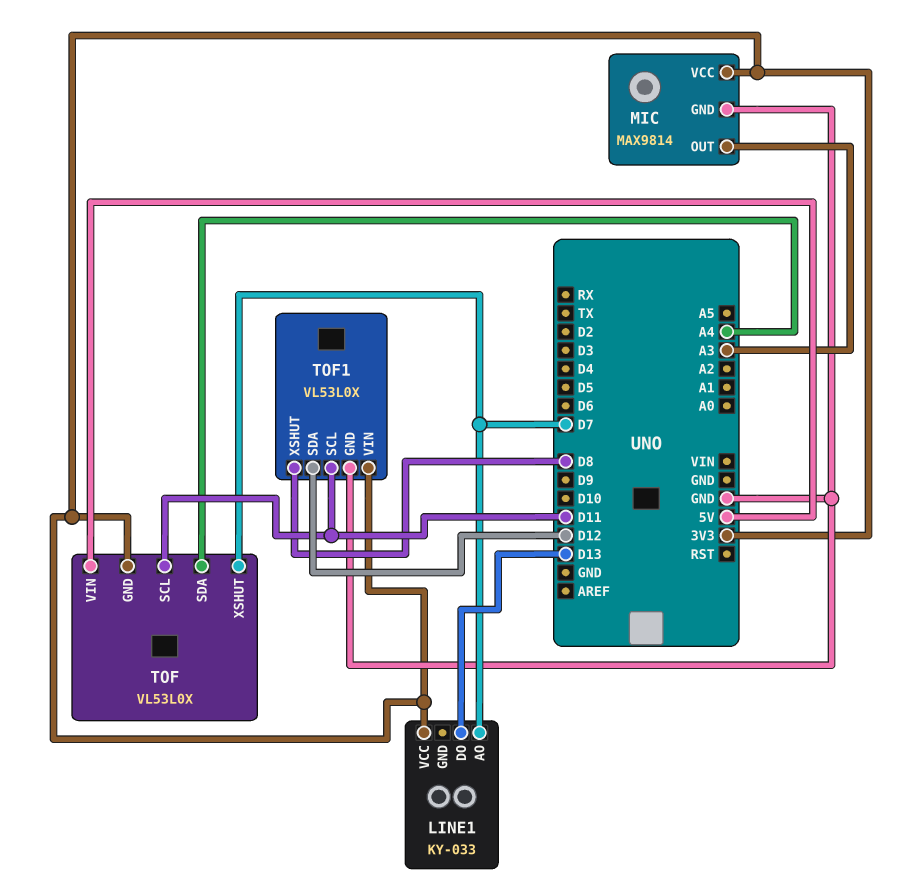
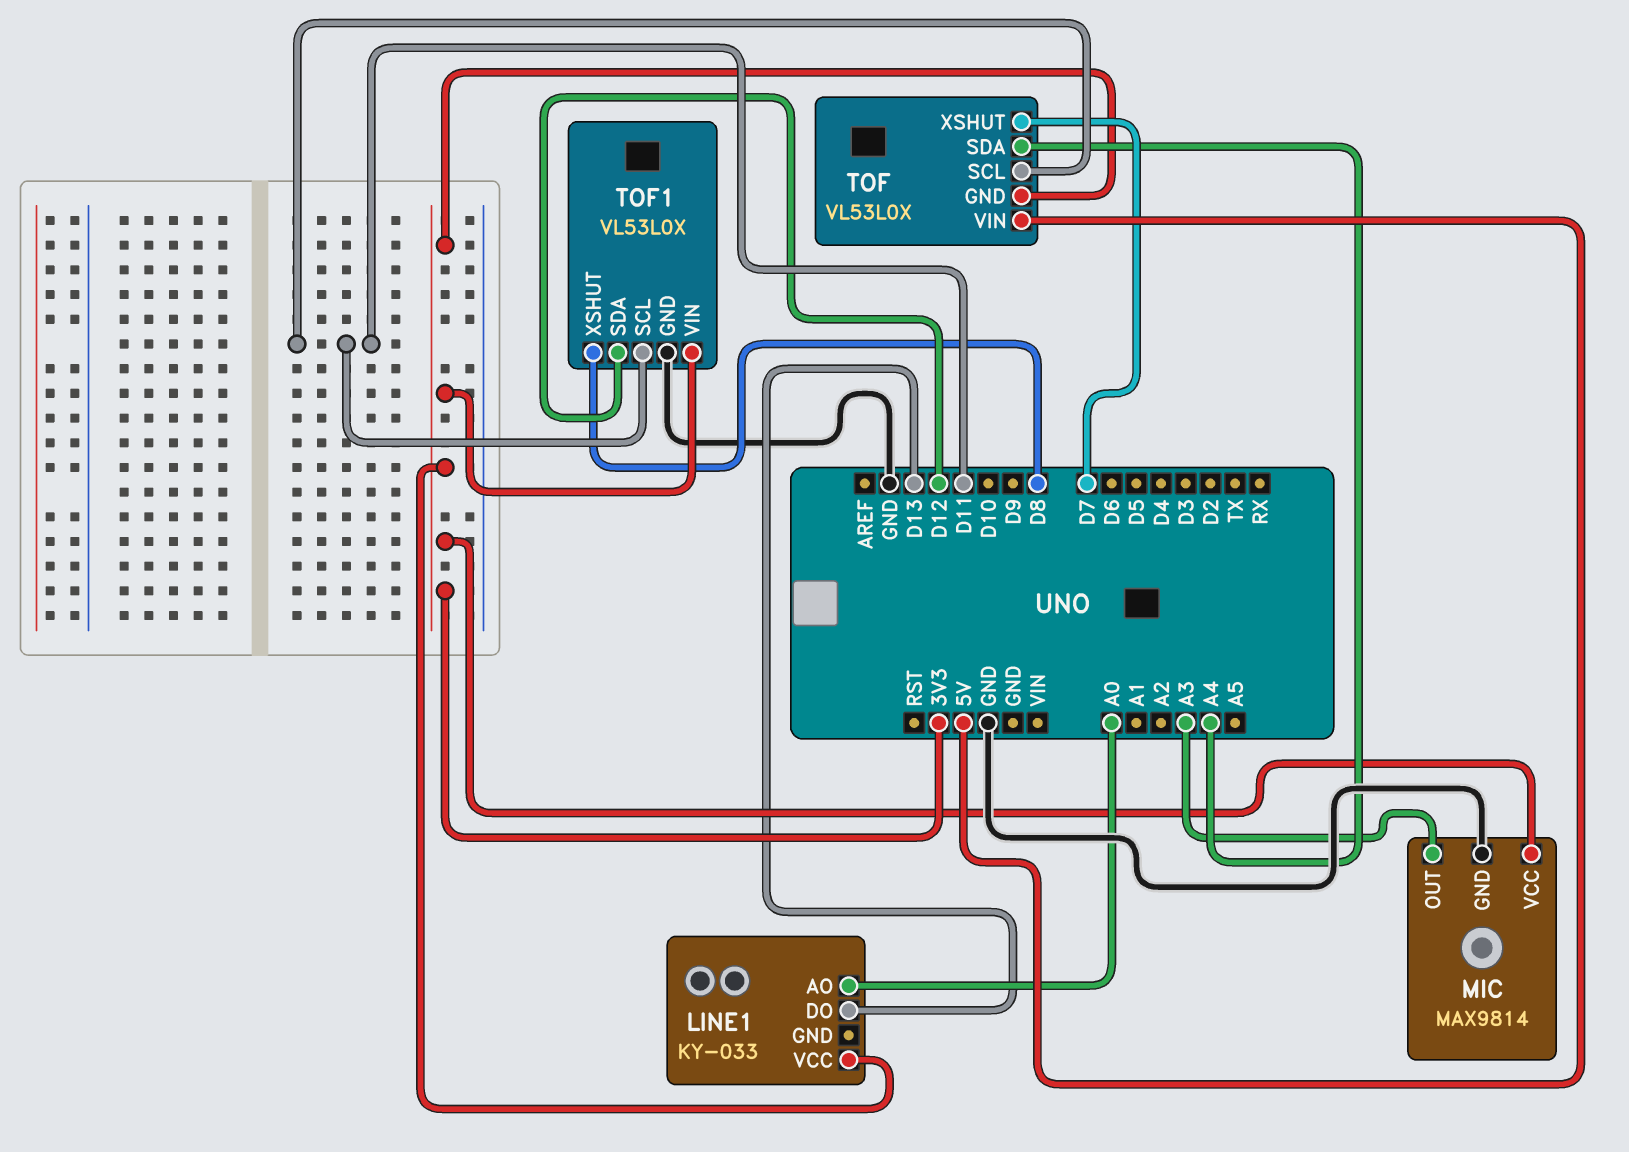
LINE1 pin AO: D7 -> A0

